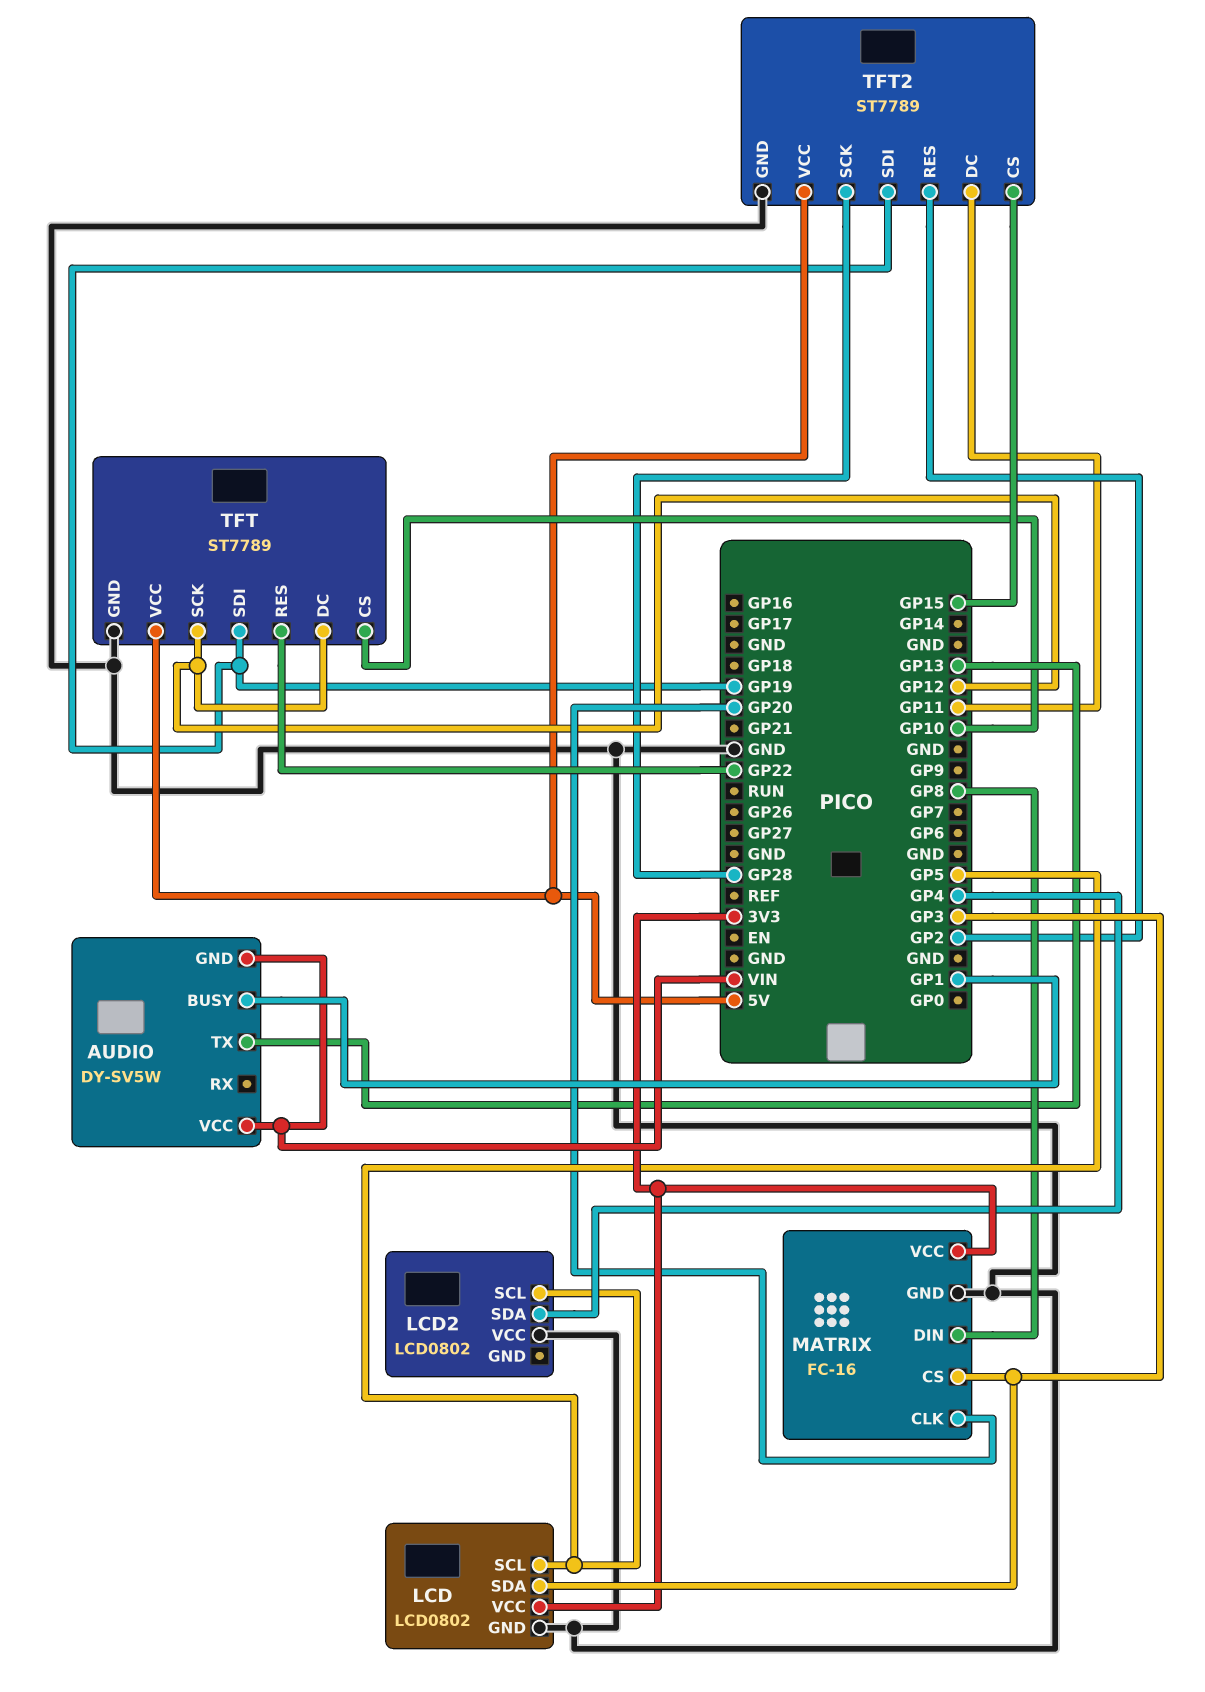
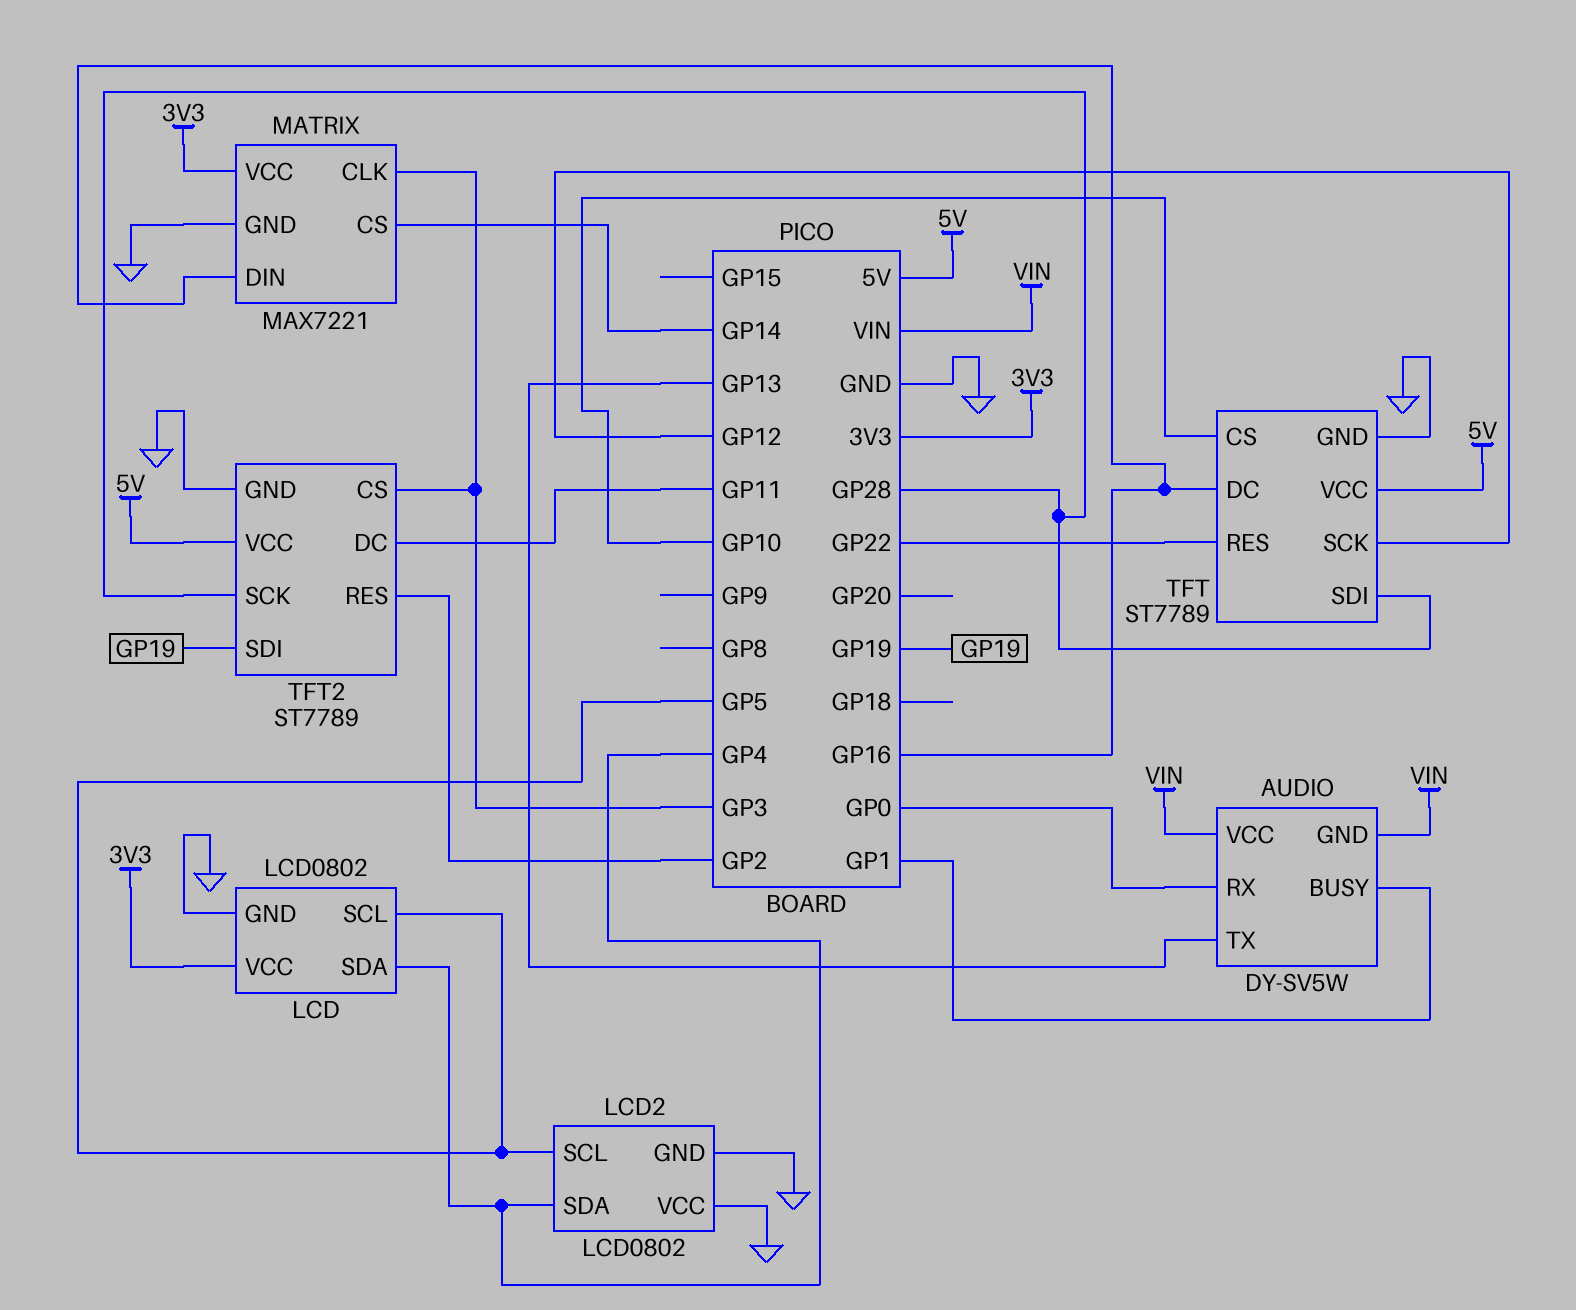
AUDIO pin RX: none -> GP0
LCD pin SDA: GP3 -> GP4
LCD2 pin GND: none -> GND
MATRIX: FC-16 -> MAX7221
MATRIX pin CLK: GP20 -> GP3
MATRIX pin CS: GP3 -> GP14
MATRIX pin DIN: GP8 -> GP16
TFT pin DC: GP12 -> GP16
TFT pin SDI: GP19 -> GP28
TFT2 pin CS: GP15 -> GP3

